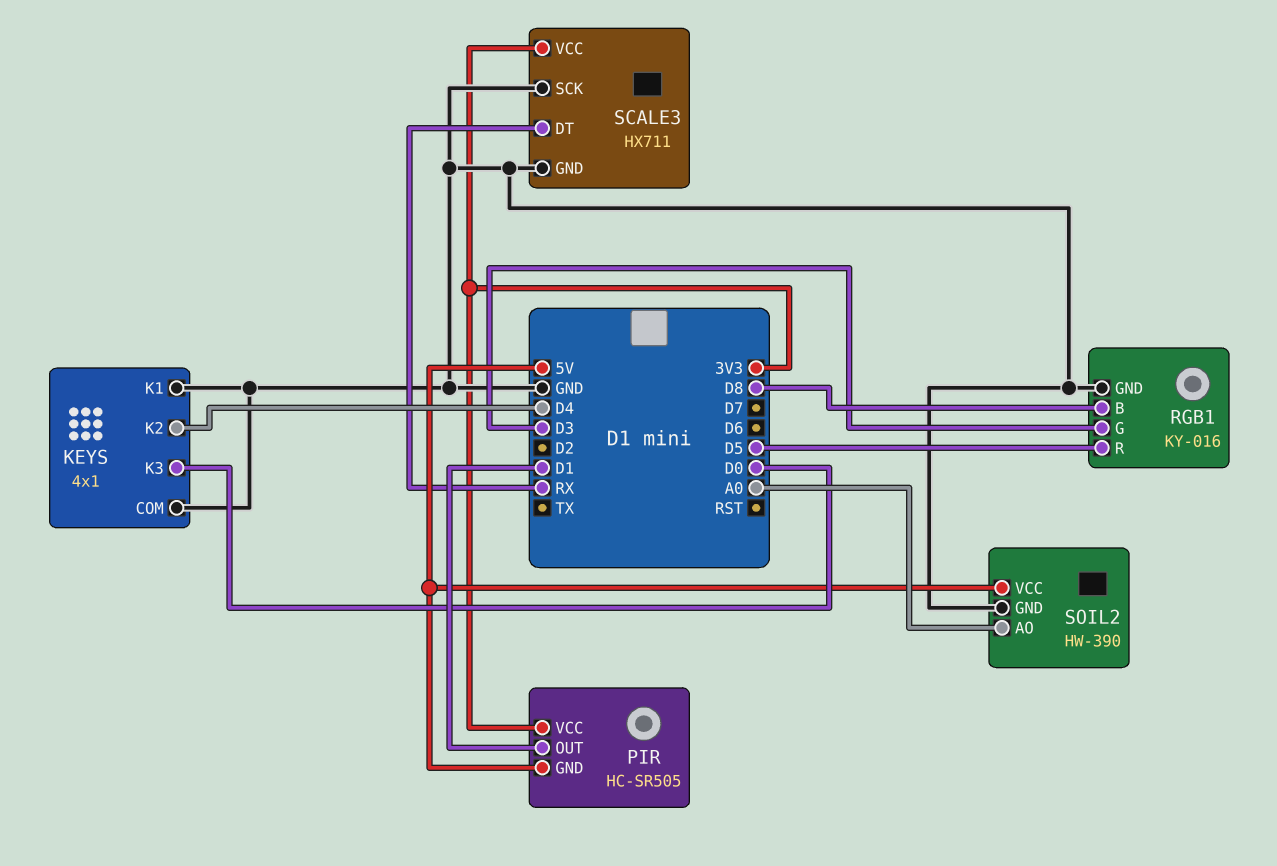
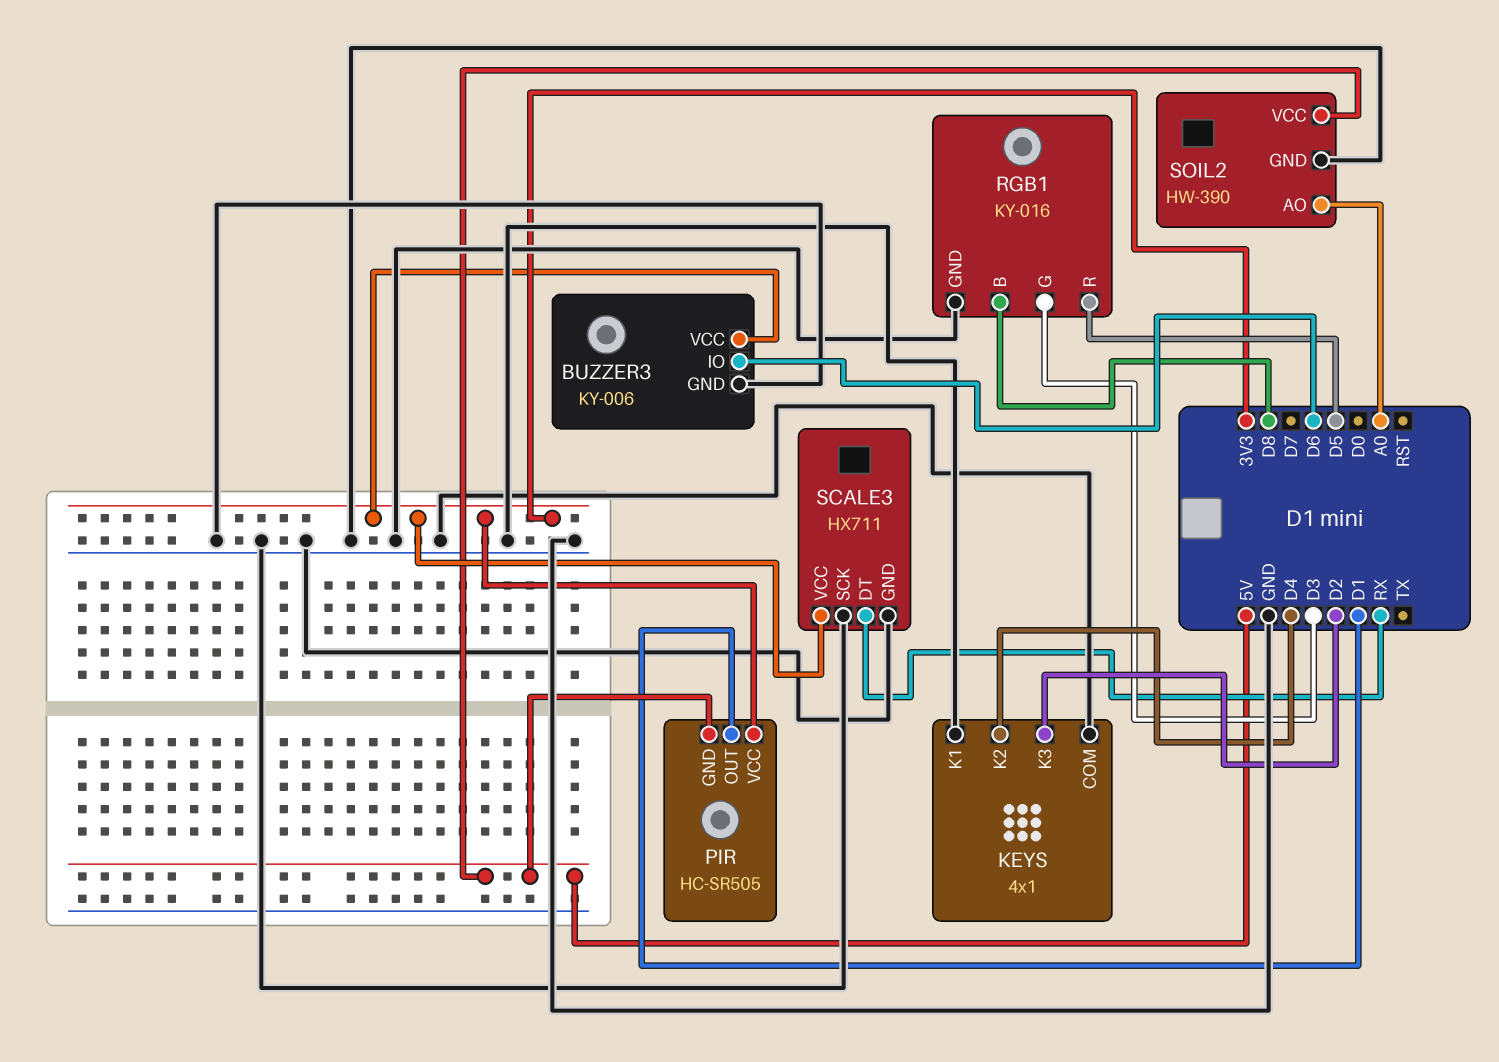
BUZZER3: none -> KY-006
BUZZER3 pin GND: none -> GND
BUZZER3 pin IO: none -> D6
BUZZER3 pin VCC: none -> 3V3
KEYS pin K3: D0 -> D2

